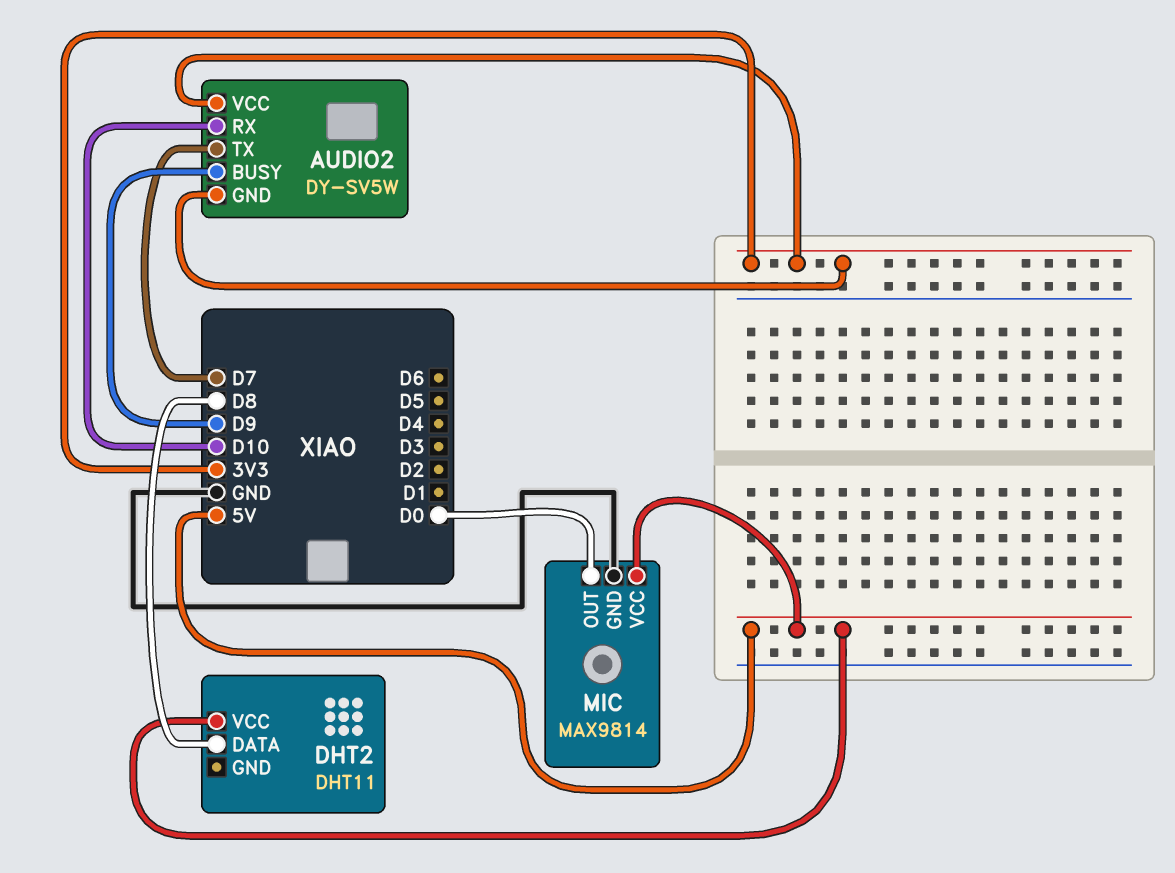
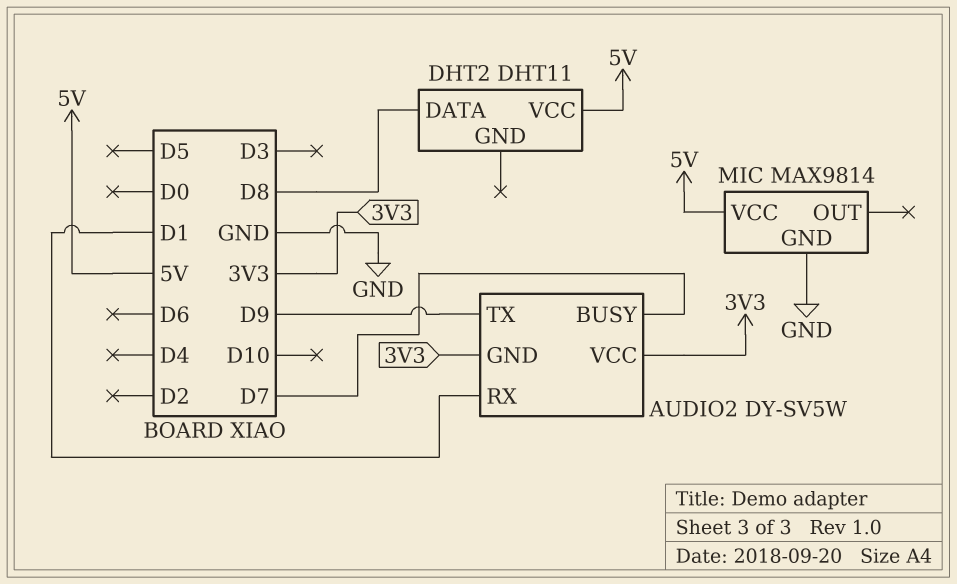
AUDIO2 pin BUSY: D9 -> D7
AUDIO2 pin RX: D10 -> D1
AUDIO2 pin TX: D7 -> D9
MIC pin OUT: D0 -> none

